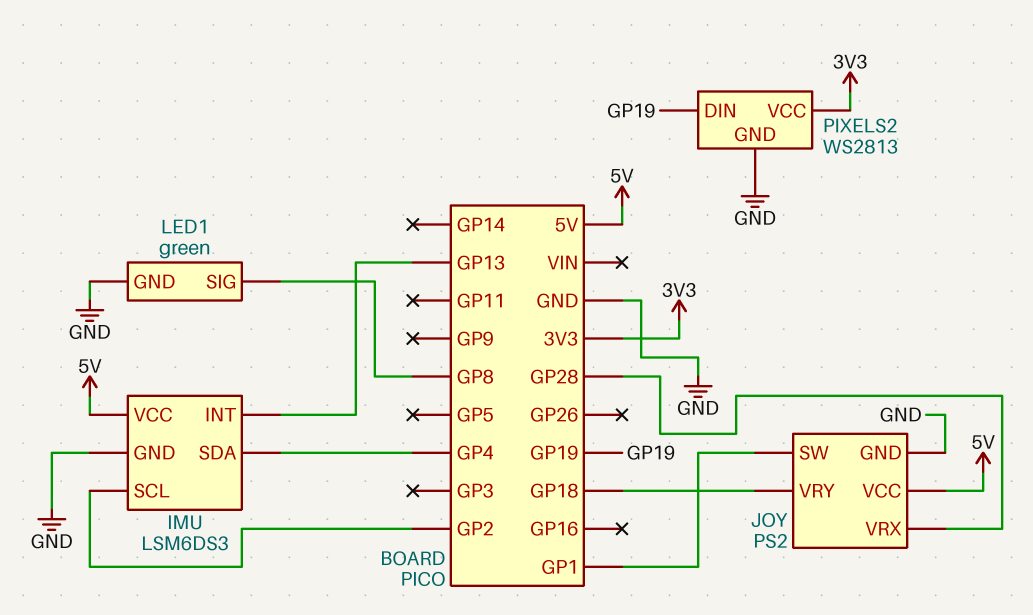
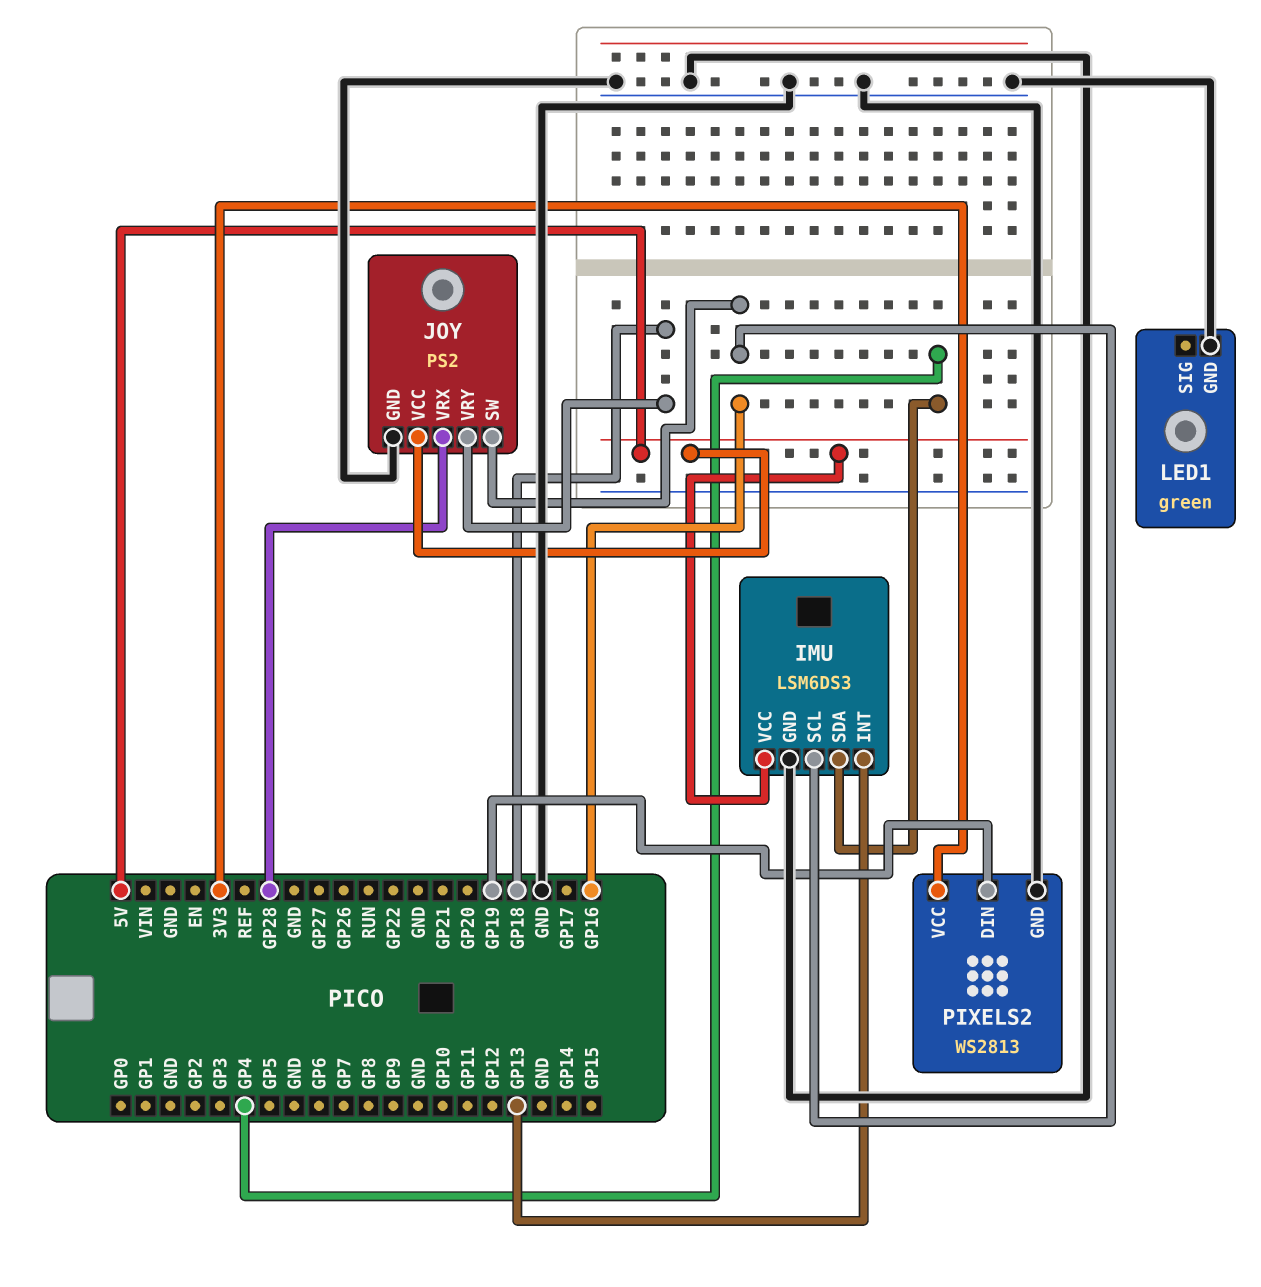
IMU pin SCL: GP2 -> GP16
JOY pin SW: GP1 -> GP16
LED1 pin SIG: GP8 -> none

